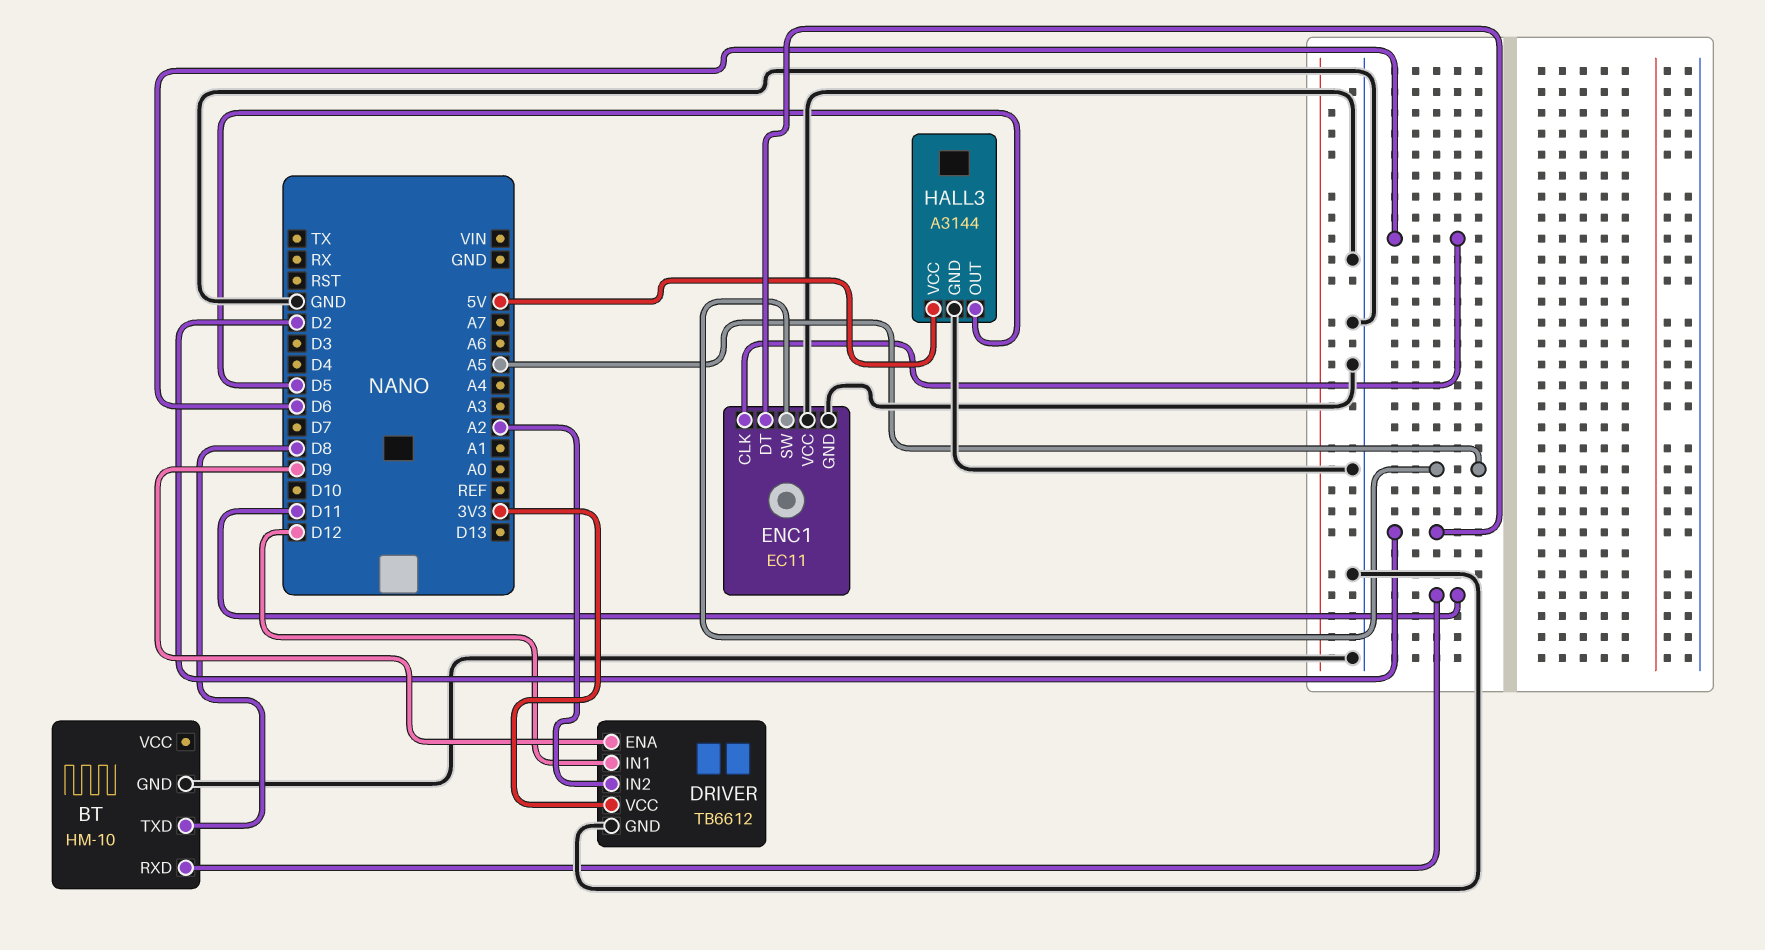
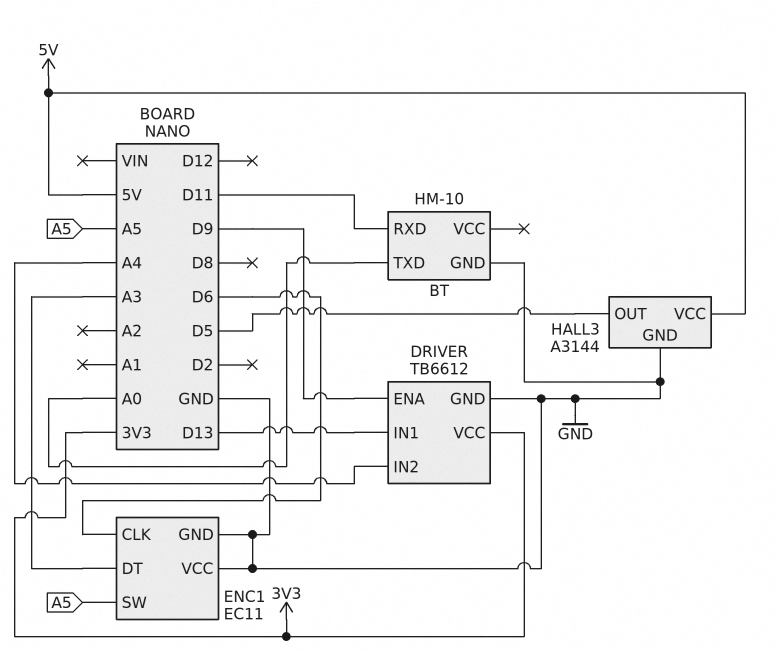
BT pin TXD: D8 -> A0
DRIVER pin IN1: D12 -> D13
DRIVER pin IN2: A2 -> A4
ENC1 pin DT: D2 -> A3

